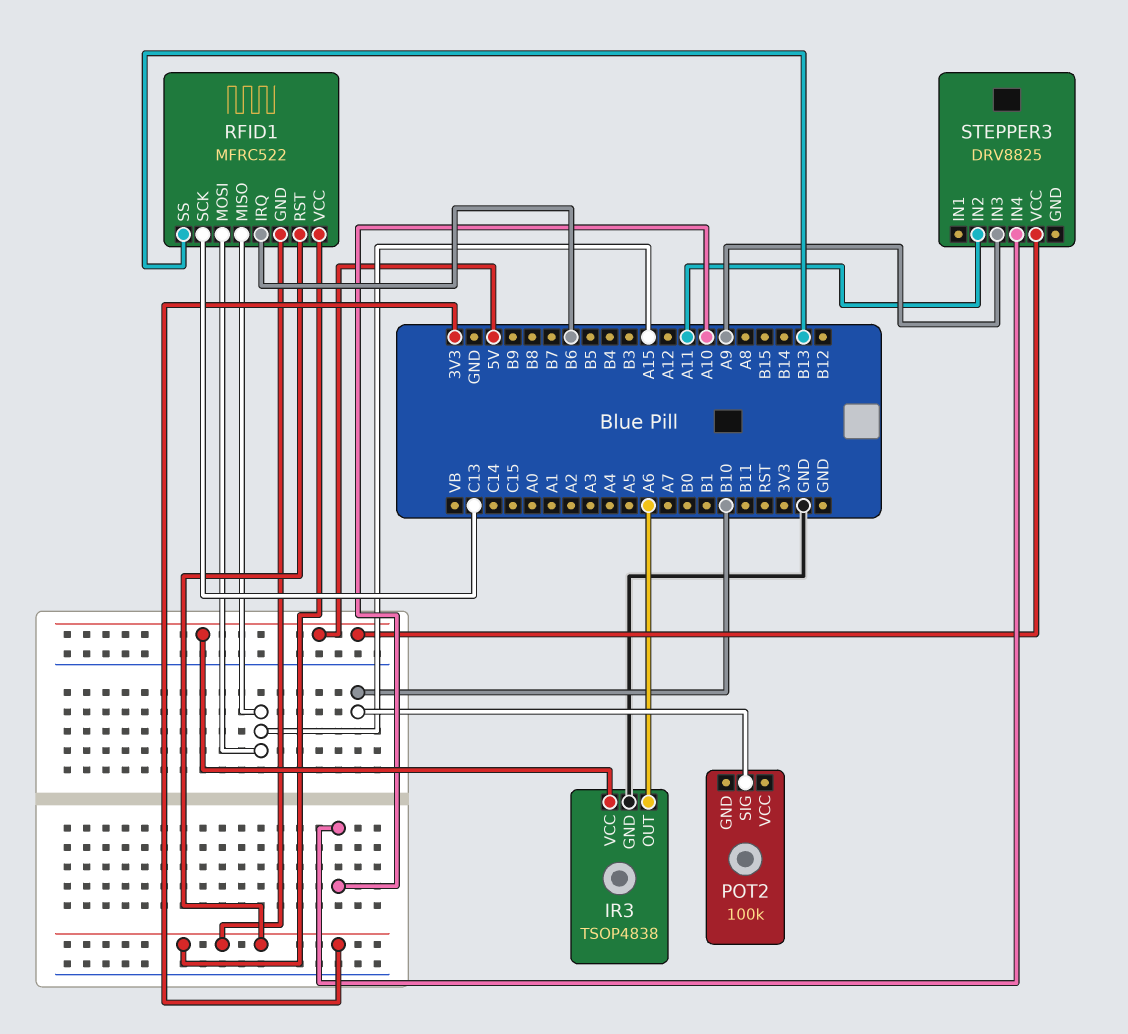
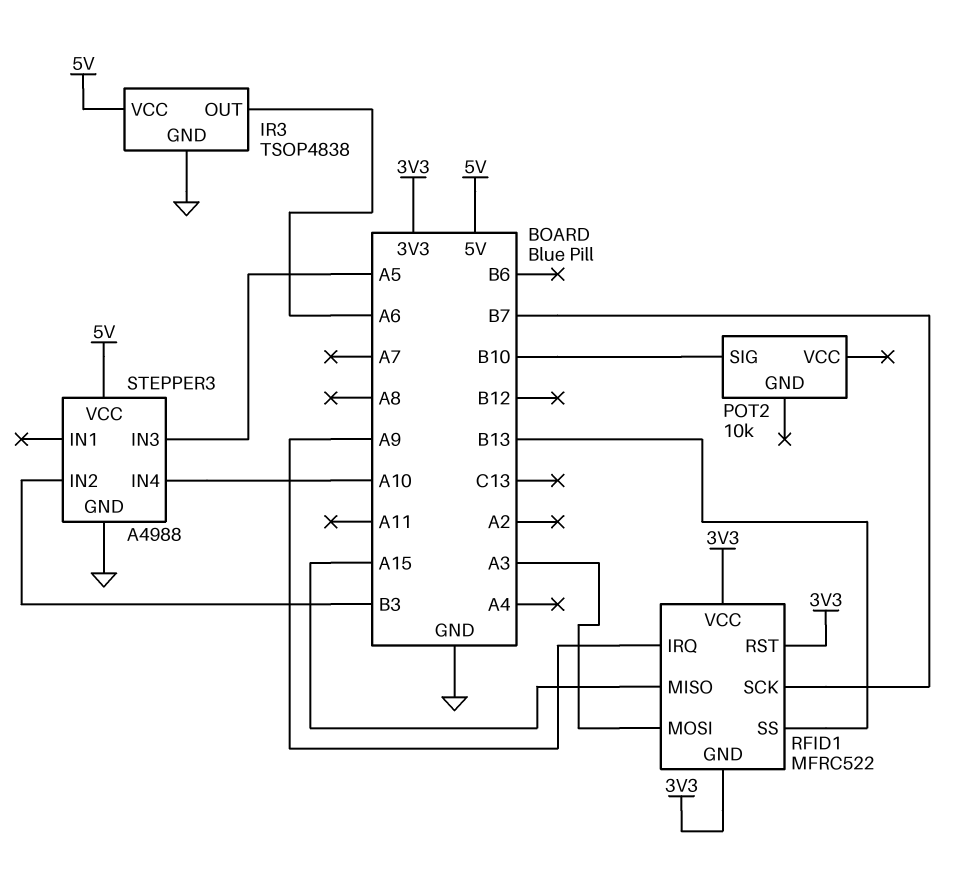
POT2: 100k -> 10k
RFID1 pin IRQ: B6 -> A9
RFID1 pin MOSI: A15 -> A3
RFID1 pin SCK: C13 -> B7
STEPPER3: DRV8825 -> A4988
STEPPER3 pin GND: none -> GND
STEPPER3 pin IN2: A11 -> B3
STEPPER3 pin IN3: A9 -> A5

